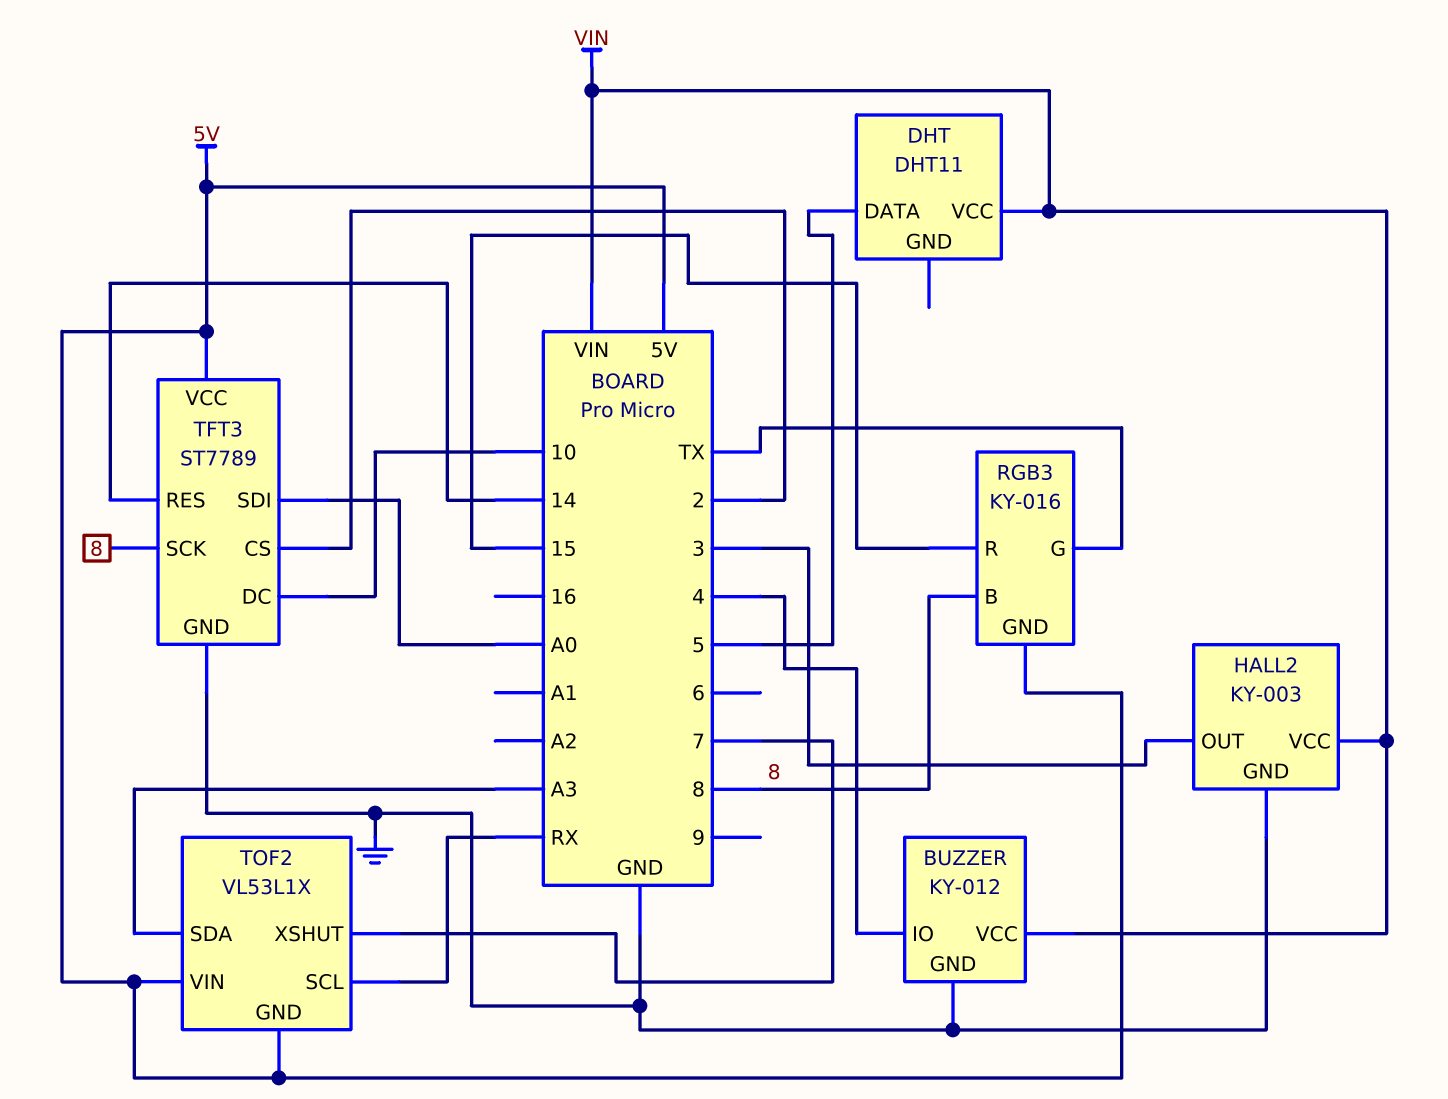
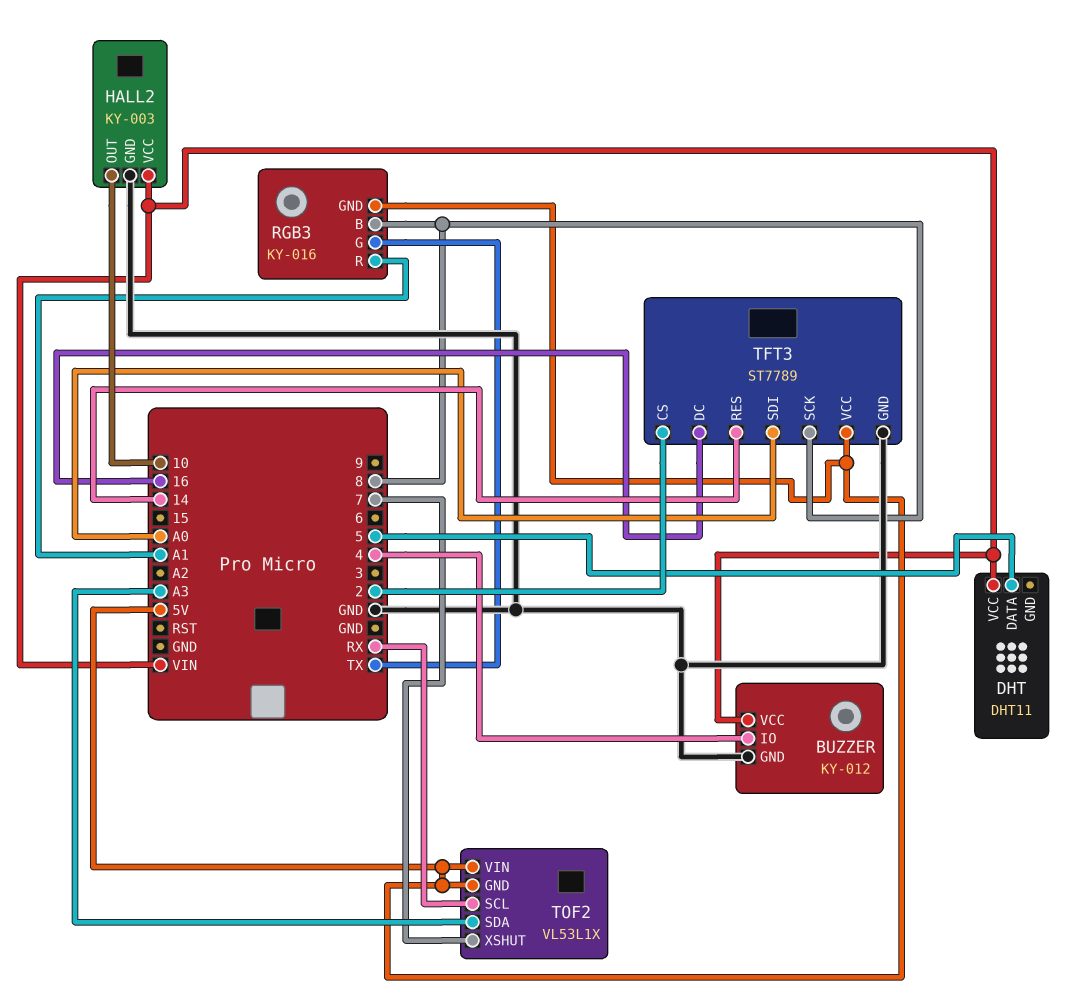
HALL2 pin OUT: 3 -> 10
RGB3 pin R: 15 -> A1
TFT3 pin DC: 10 -> 16

